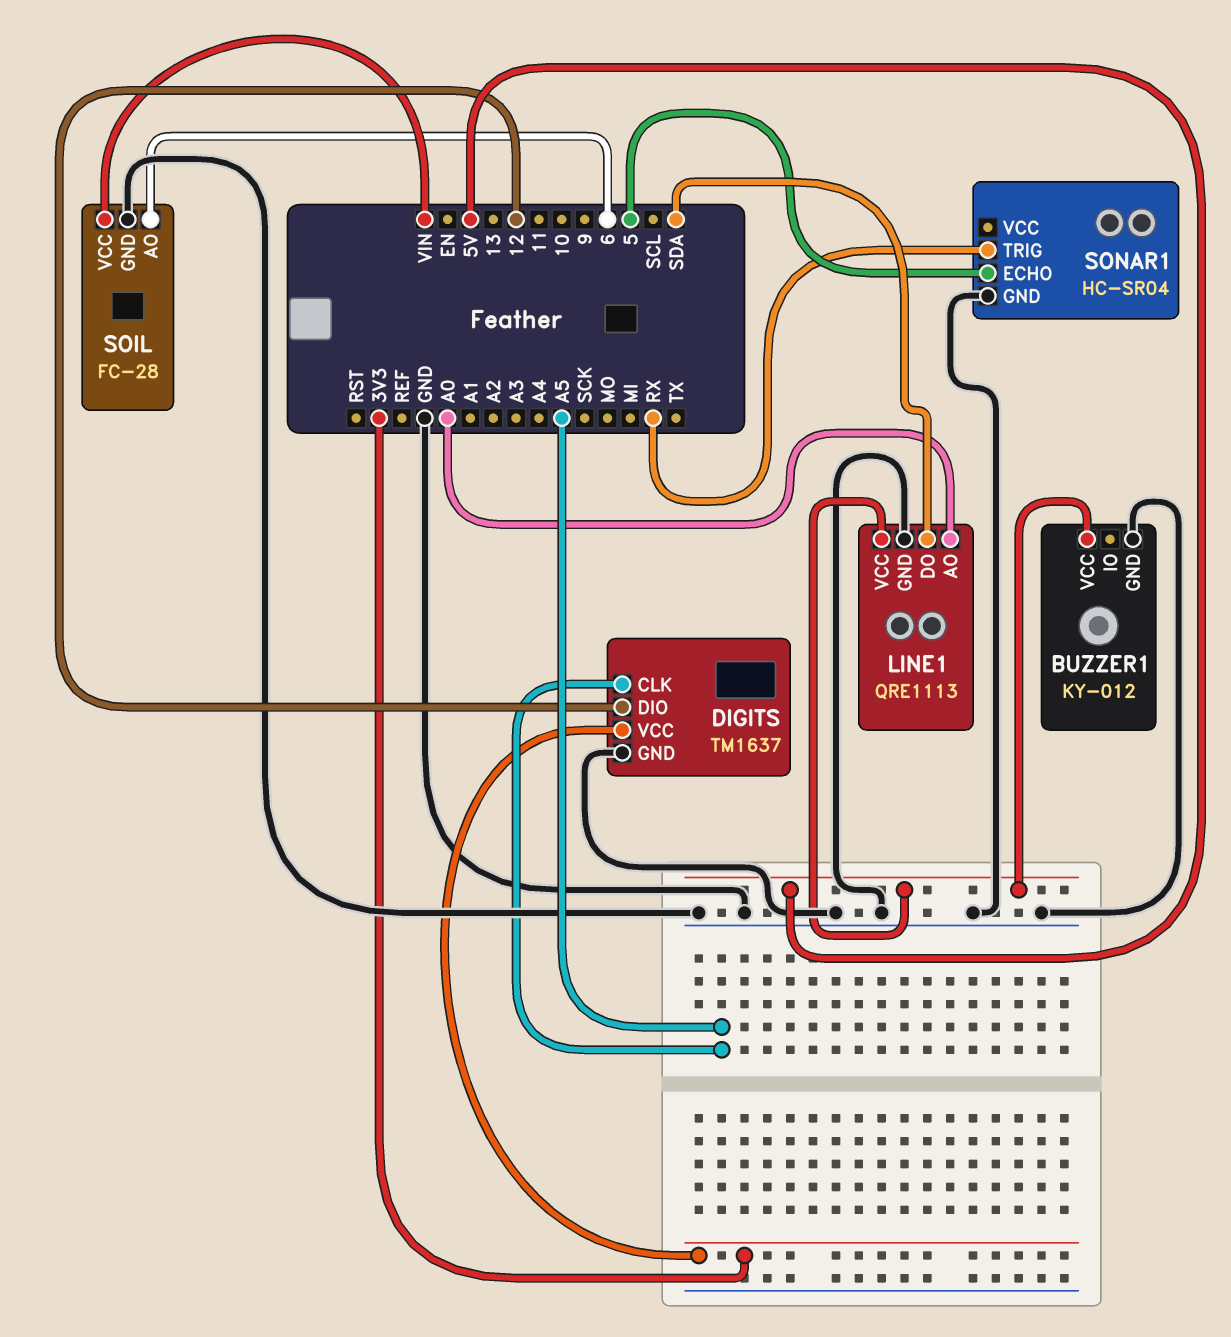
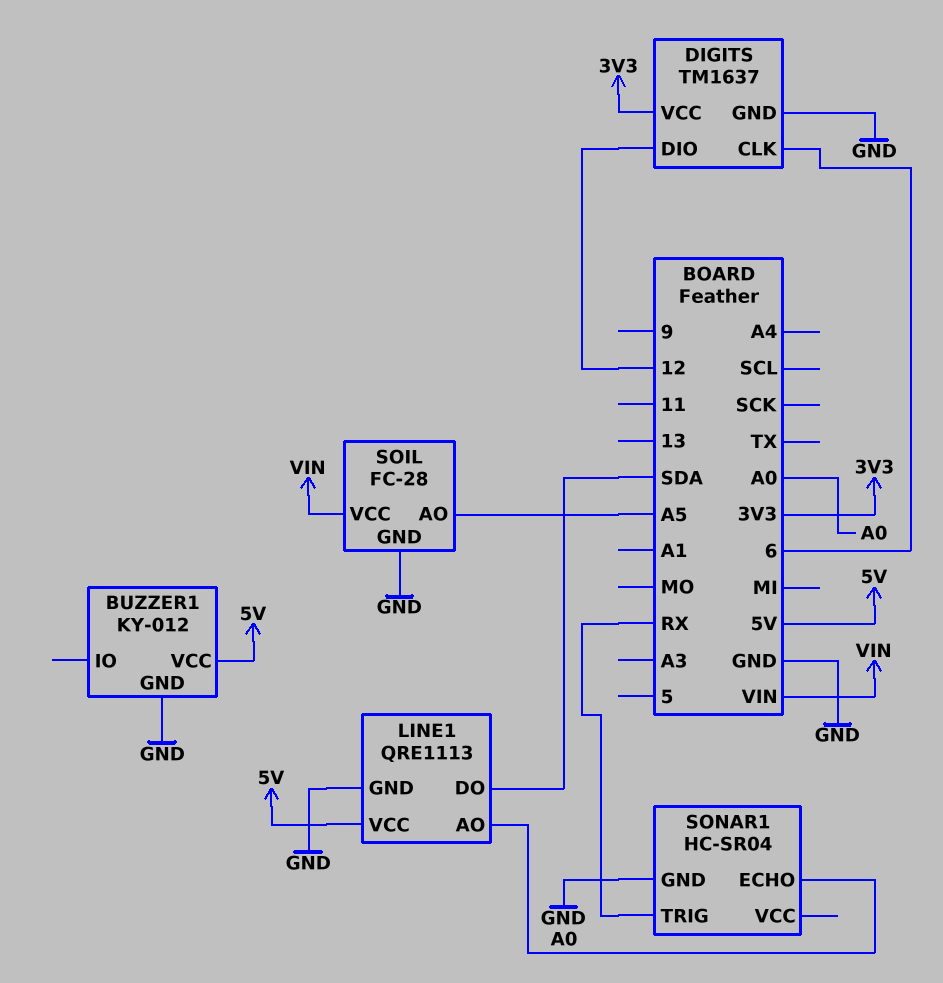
DIGITS pin CLK: A5 -> 6
SOIL pin AO: 6 -> A5
SONAR1 pin ECHO: 5 -> A0

